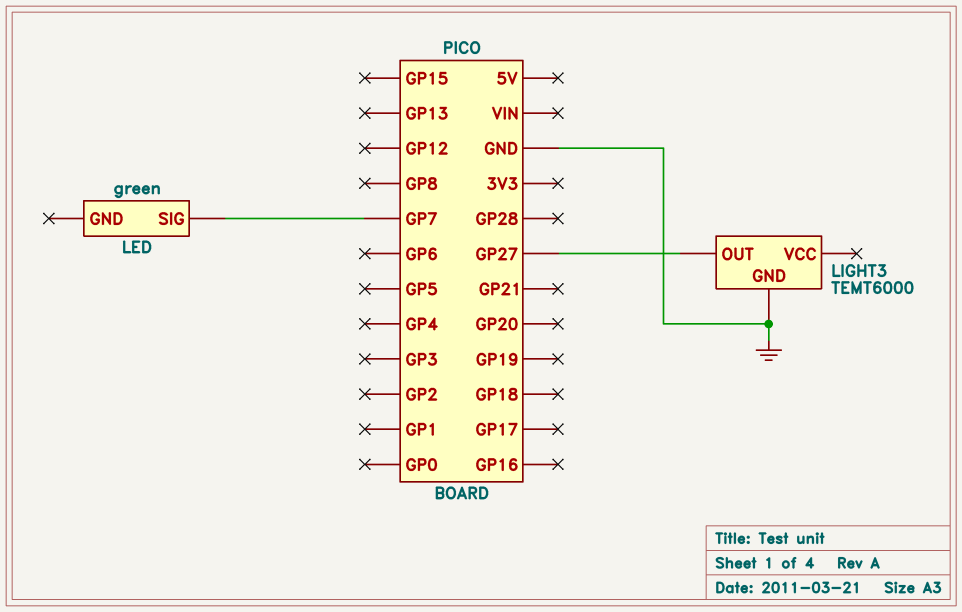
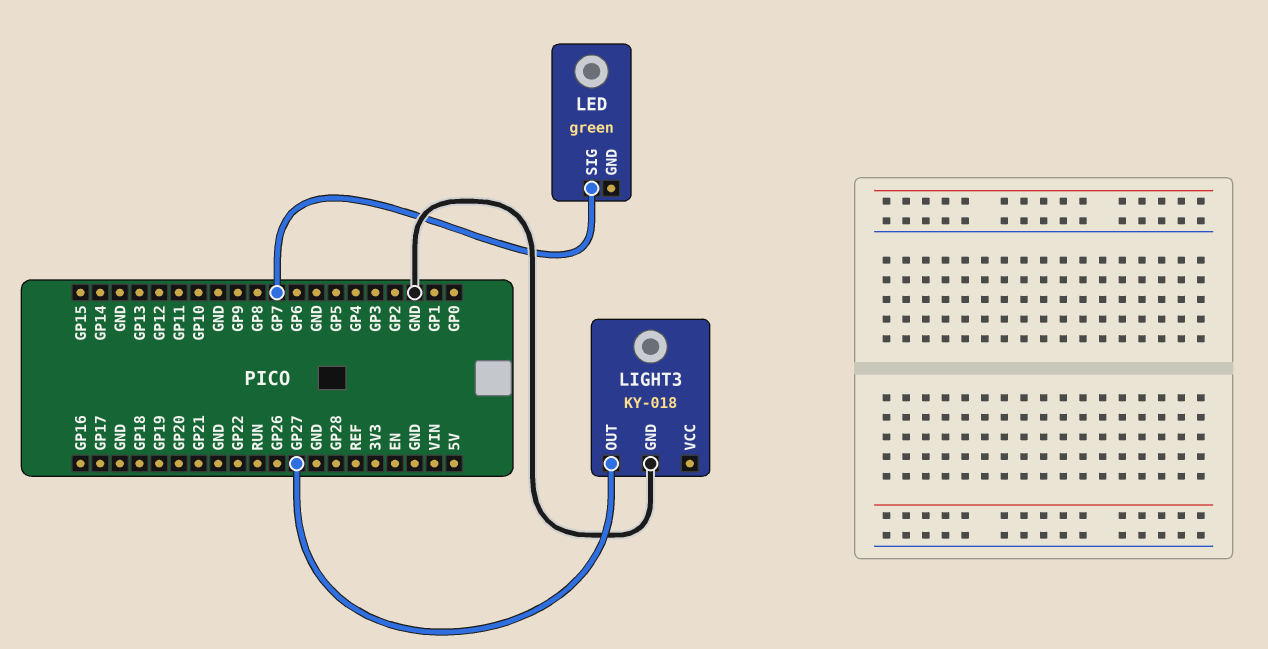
LIGHT3: TEMT6000 -> KY-018

